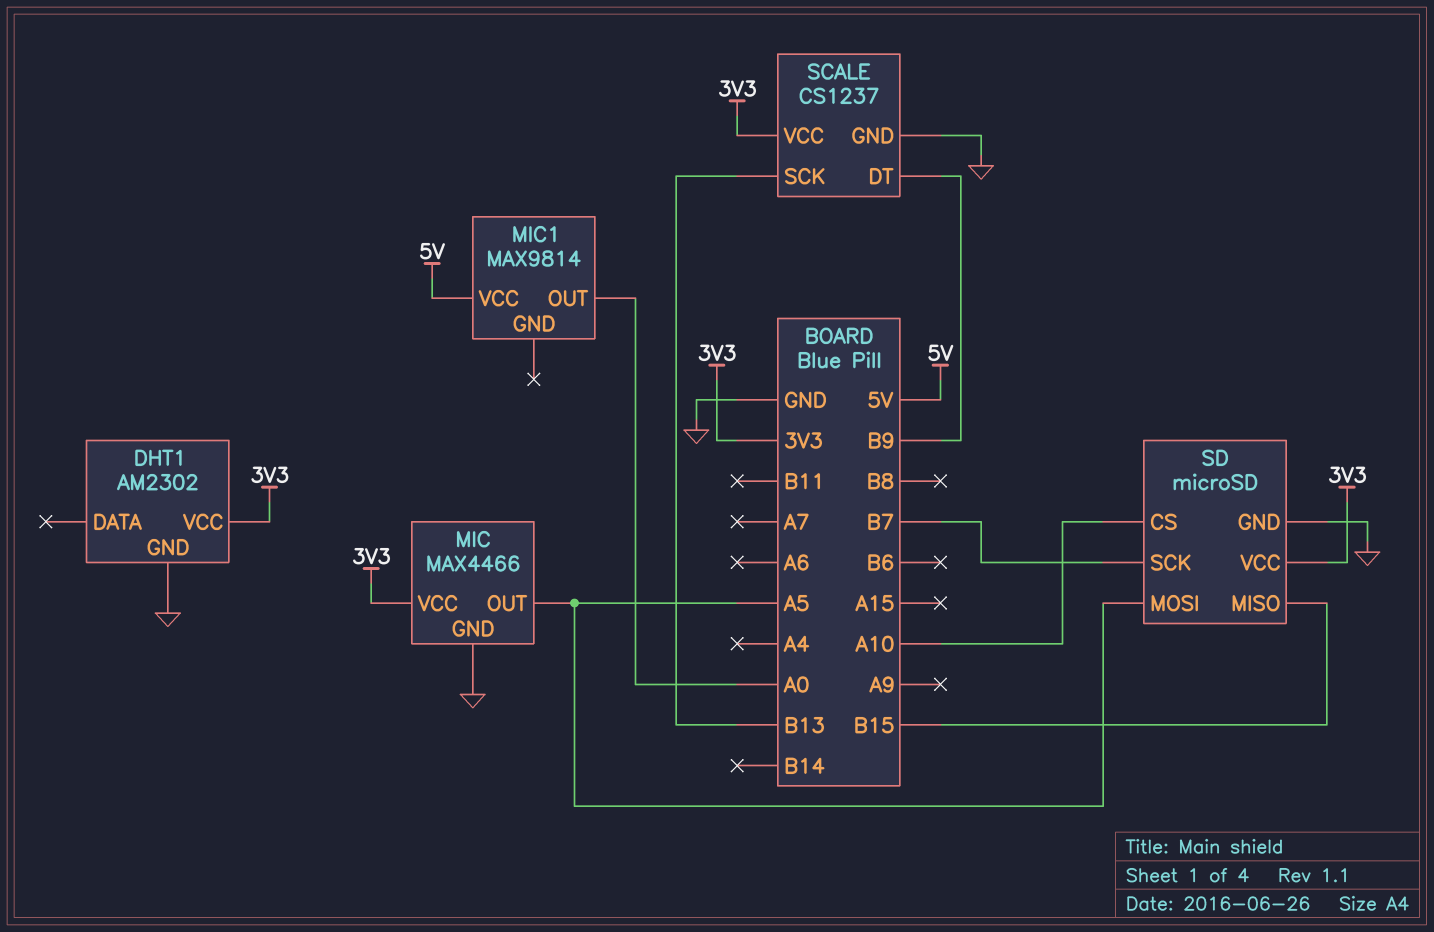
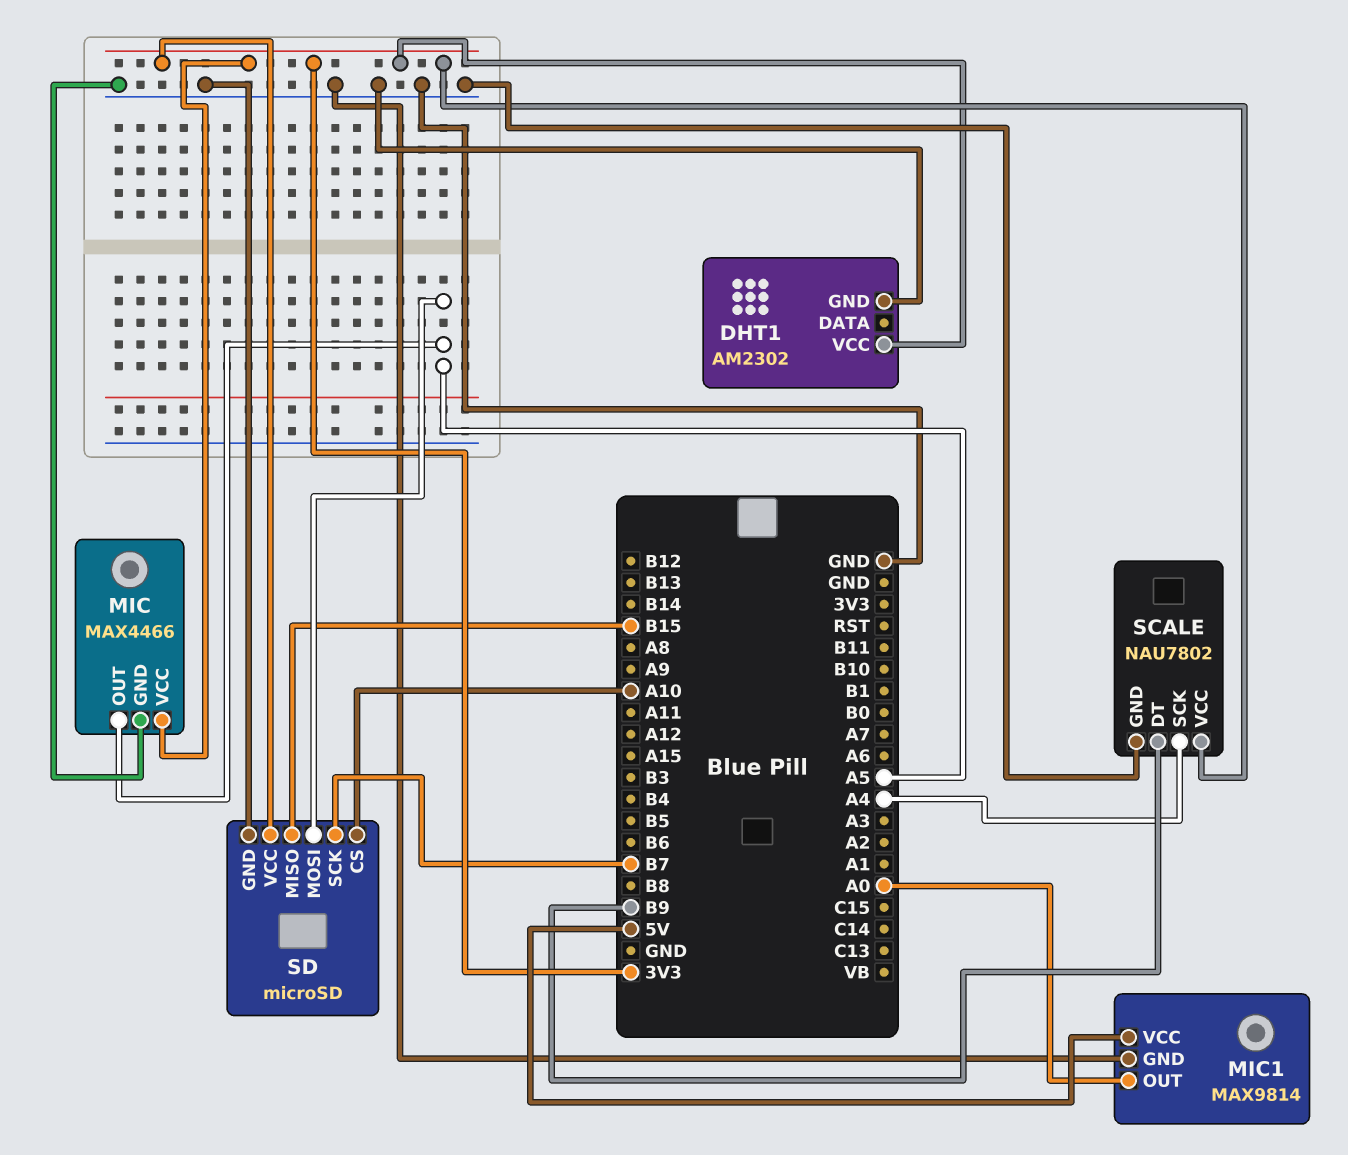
MIC1 pin GND: none -> GND
SCALE: CS1237 -> NAU7802
SCALE pin SCK: B13 -> A4

